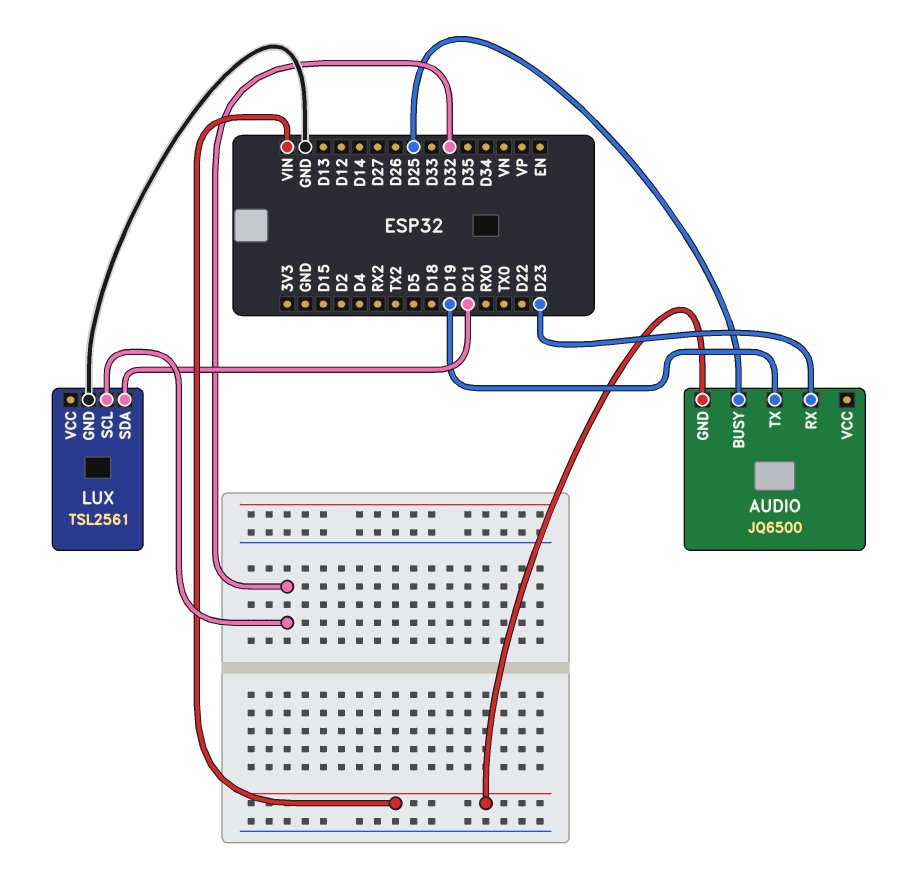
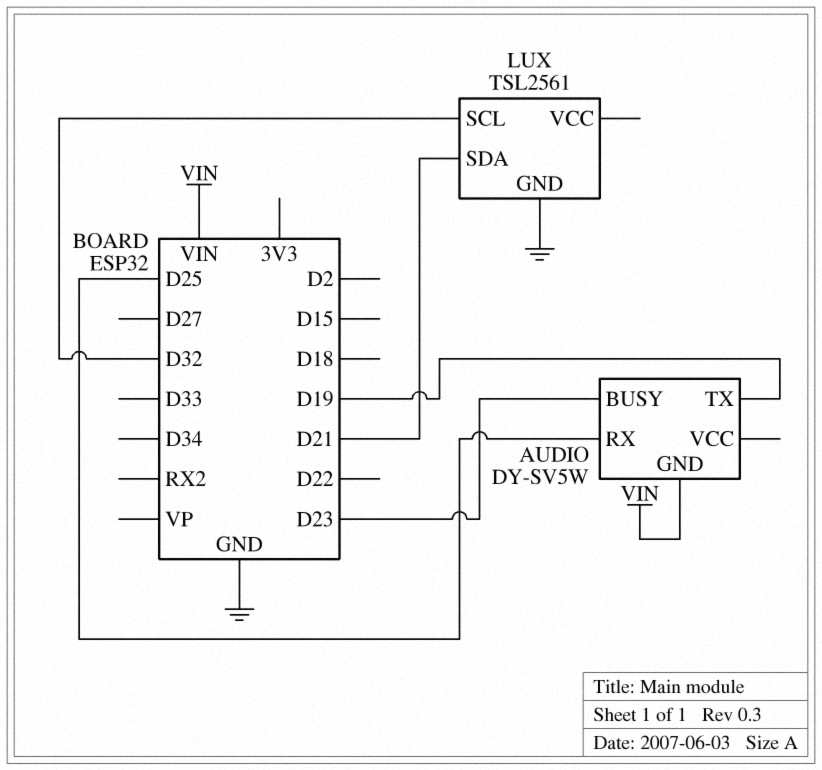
AUDIO: JQ6500 -> DY-SV5W
AUDIO pin BUSY: D25 -> D23
AUDIO pin RX: D23 -> D25

